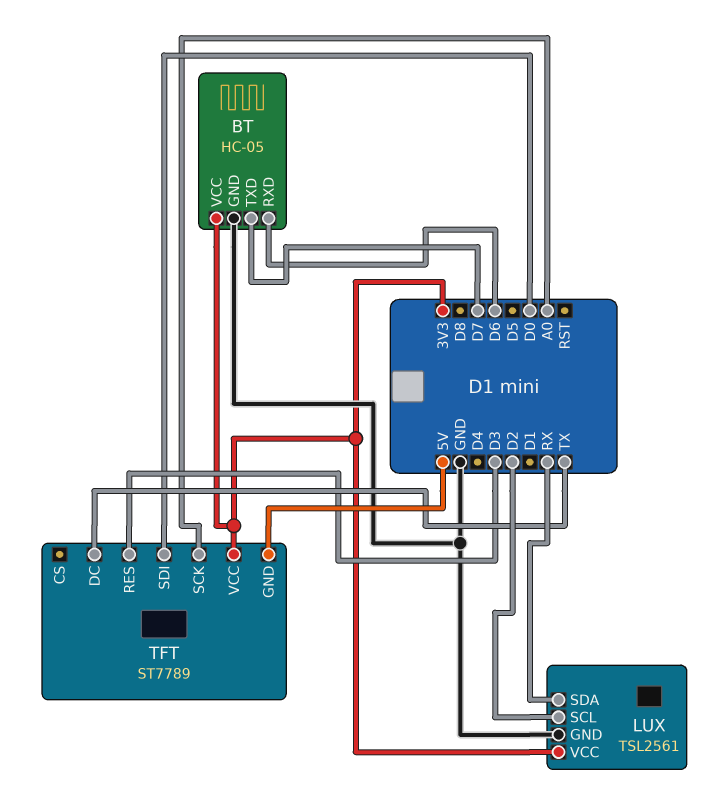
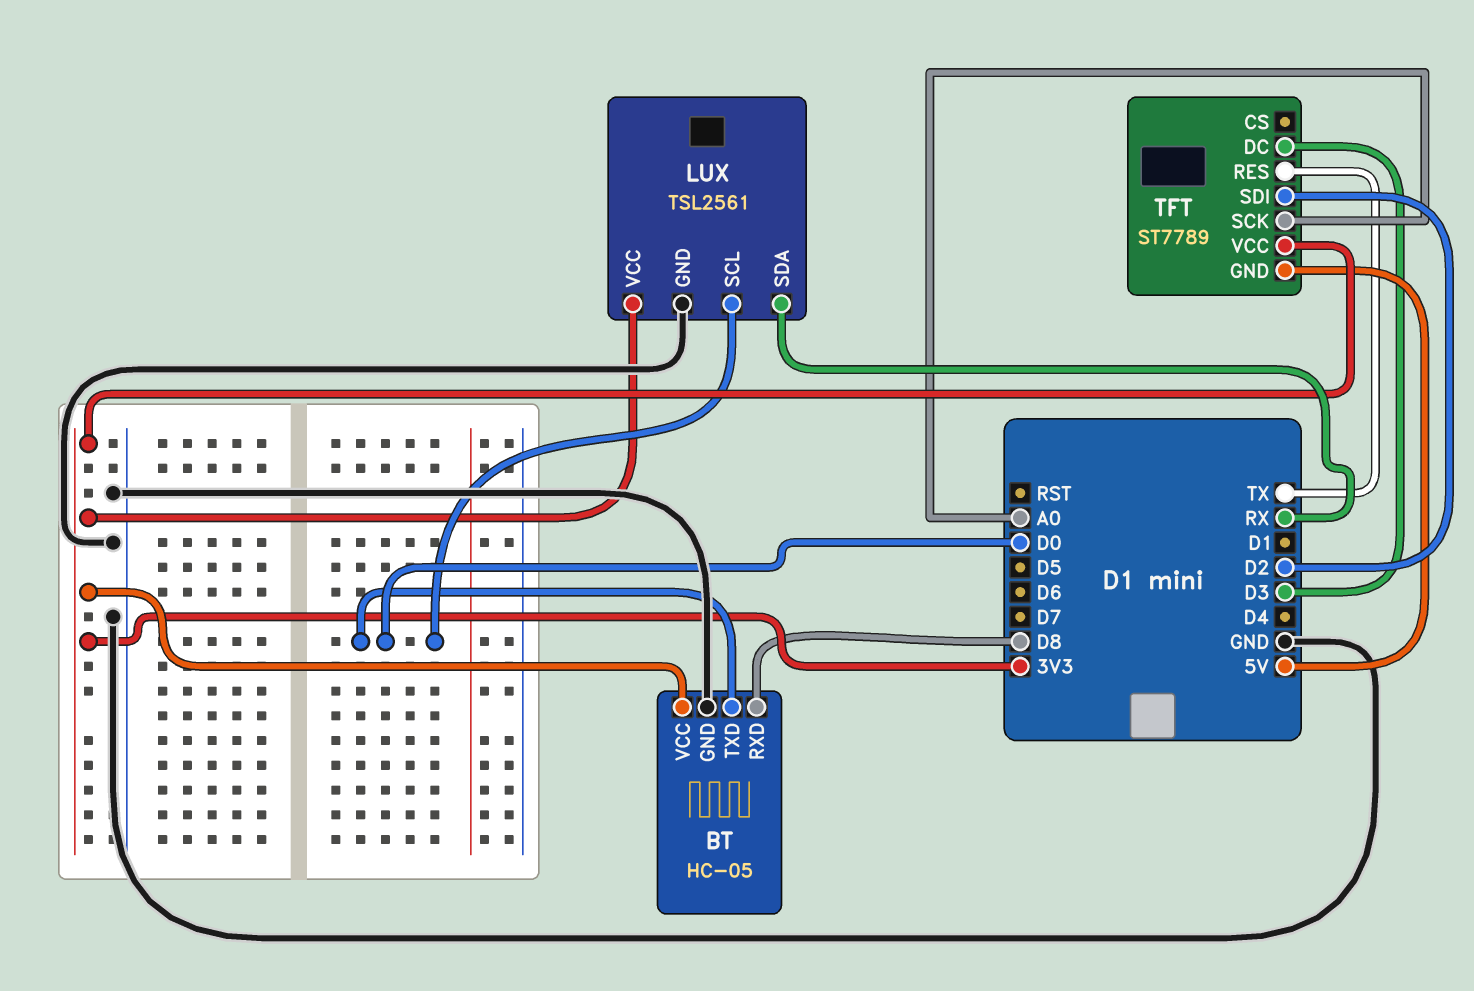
BT pin RXD: D6 -> D8
BT pin TXD: D7 -> D0
LUX pin SCL: D2 -> D0
TFT pin DC: TX -> D3
TFT pin RES: D3 -> TX
TFT pin SDI: D0 -> D2

